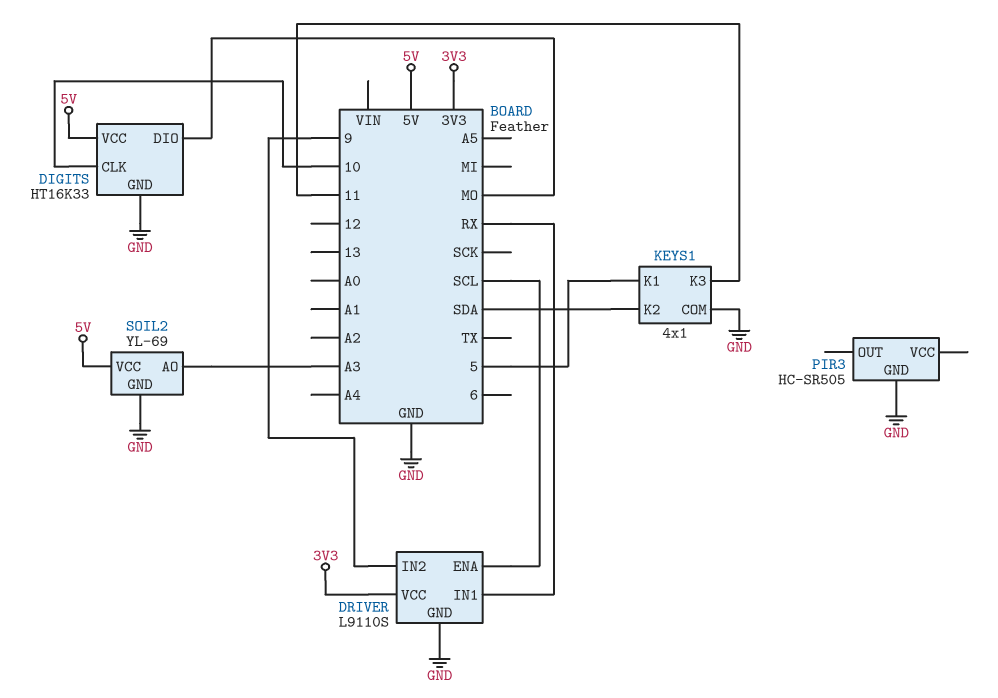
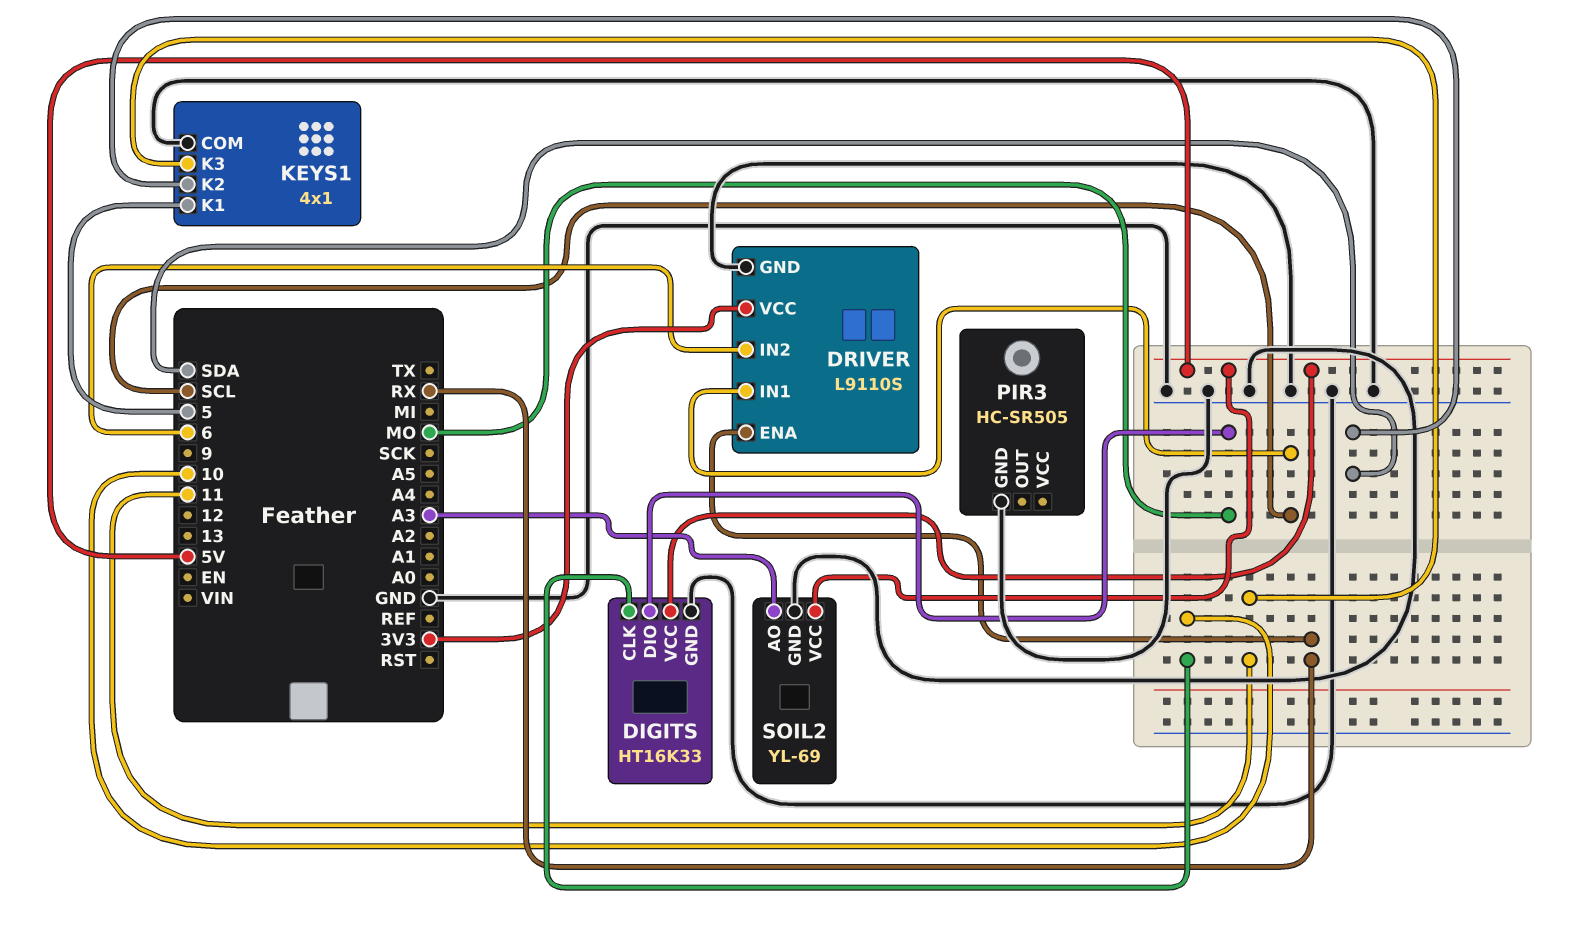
DRIVER pin ENA: SCL -> RX
DRIVER pin IN1: RX -> SCL
DRIVER pin IN2: 9 -> 6

